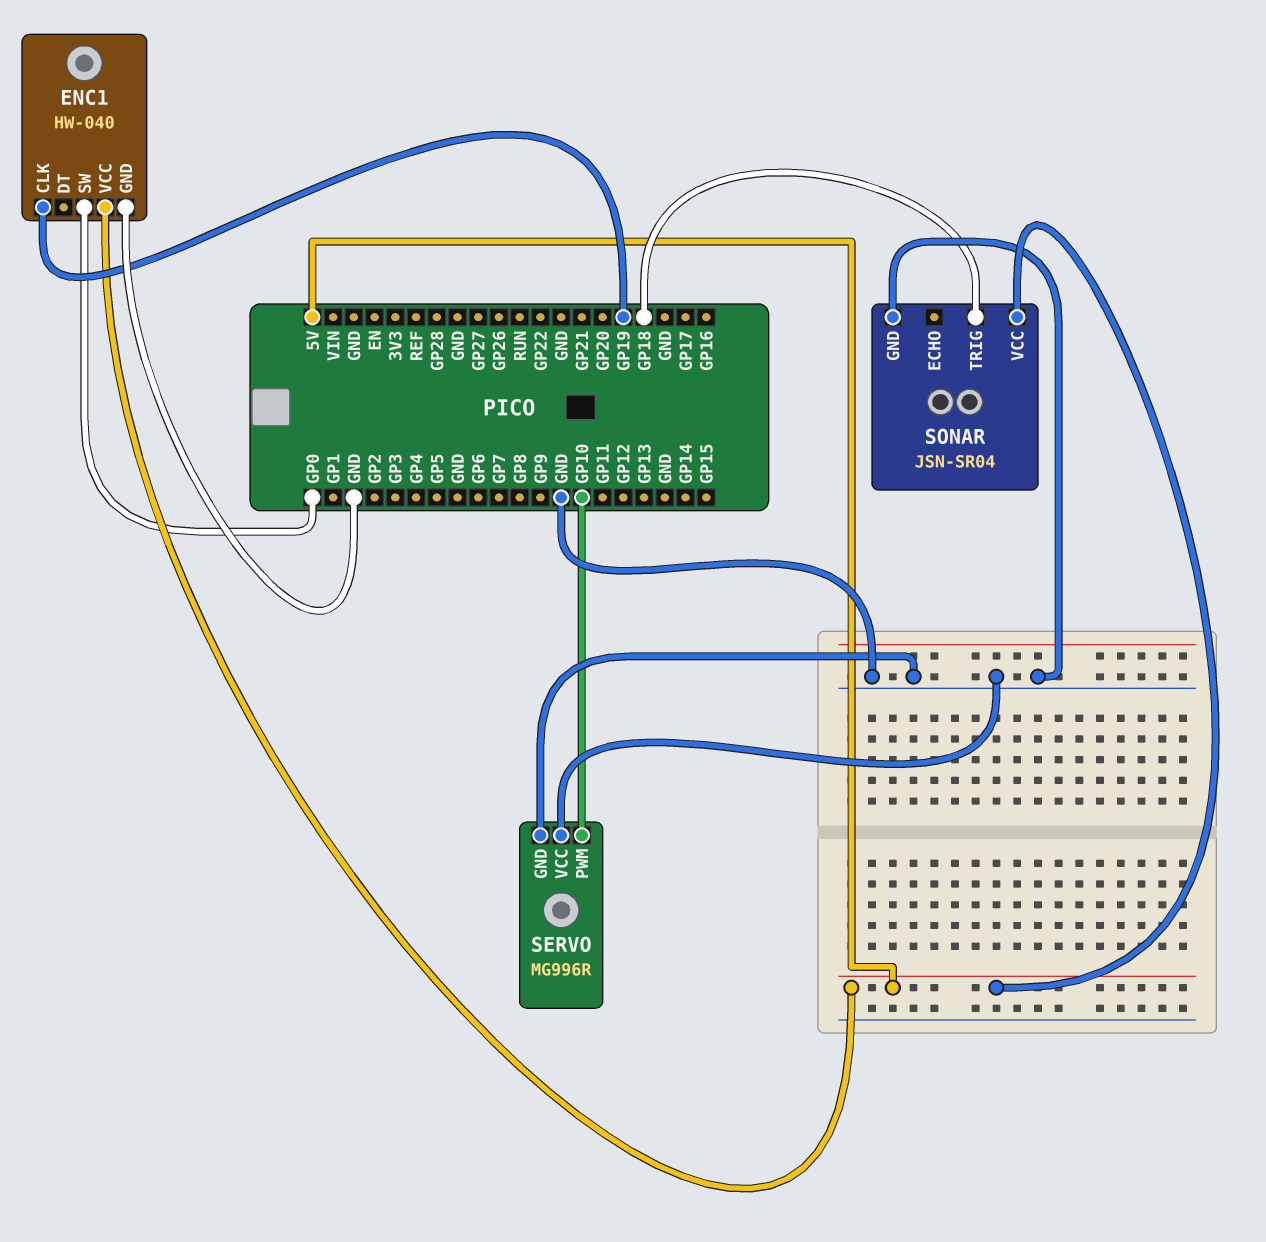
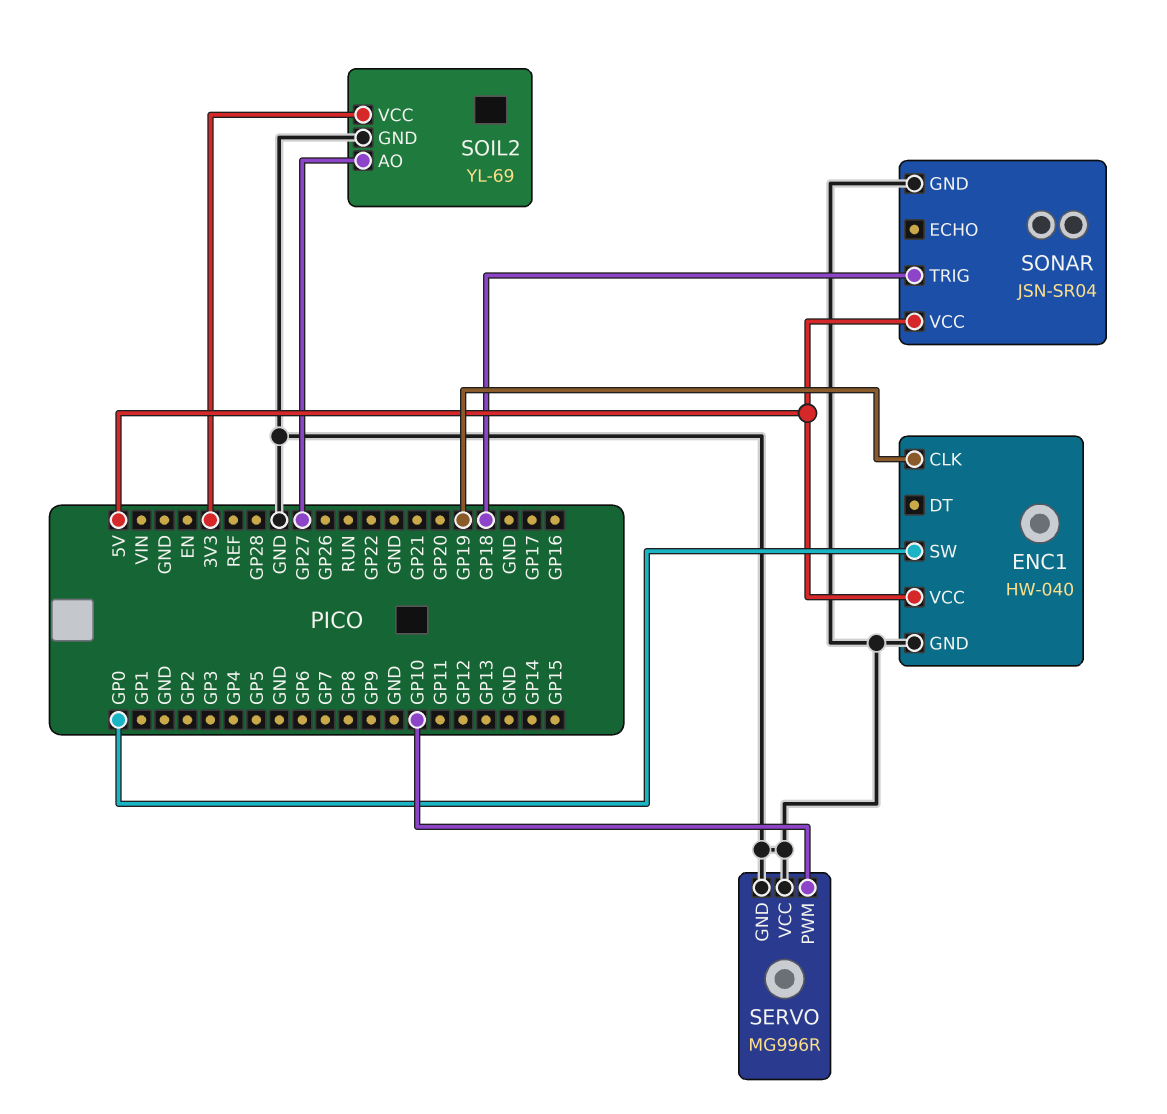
SOIL2: none -> YL-69
SOIL2 pin AO: none -> GP27
SOIL2 pin GND: none -> GND
SOIL2 pin VCC: none -> 3V3

